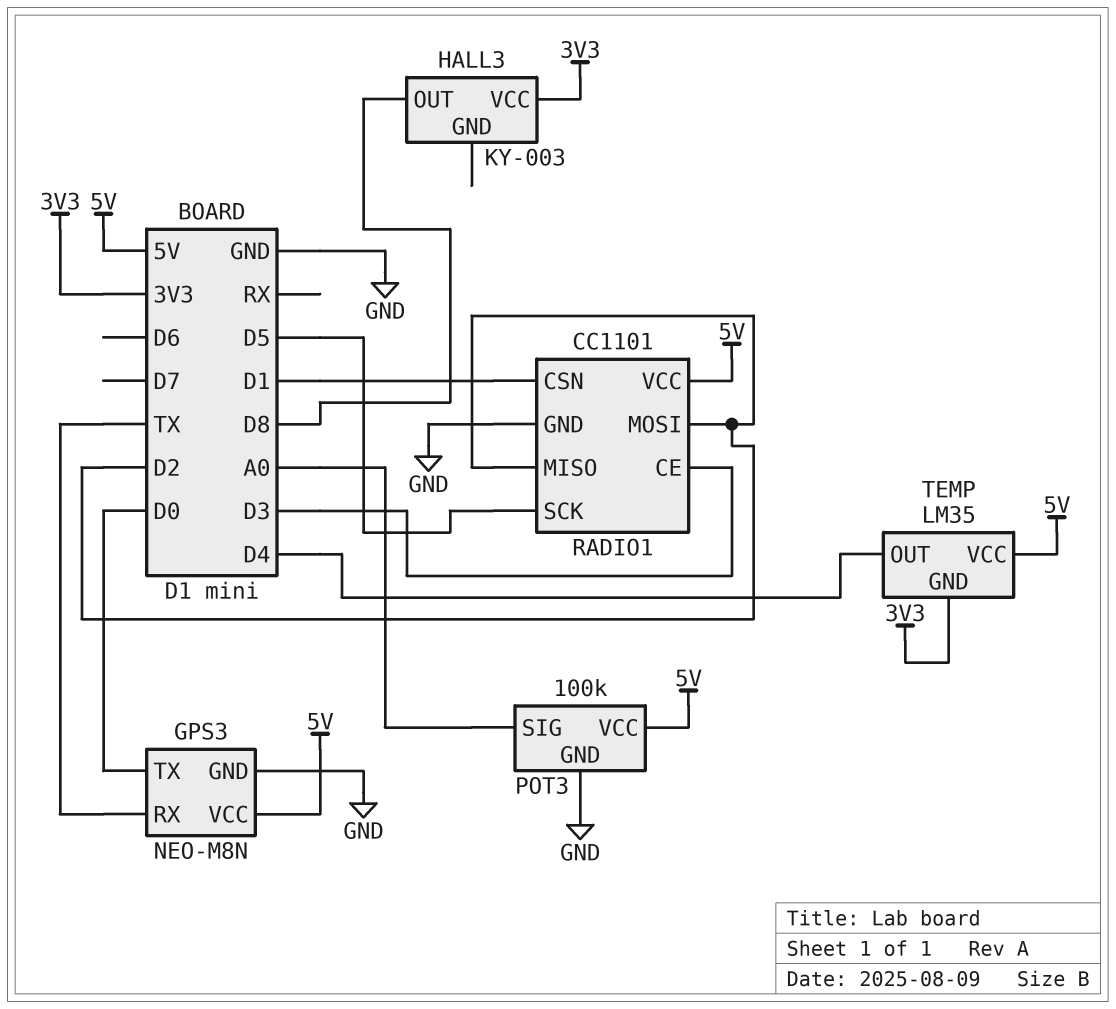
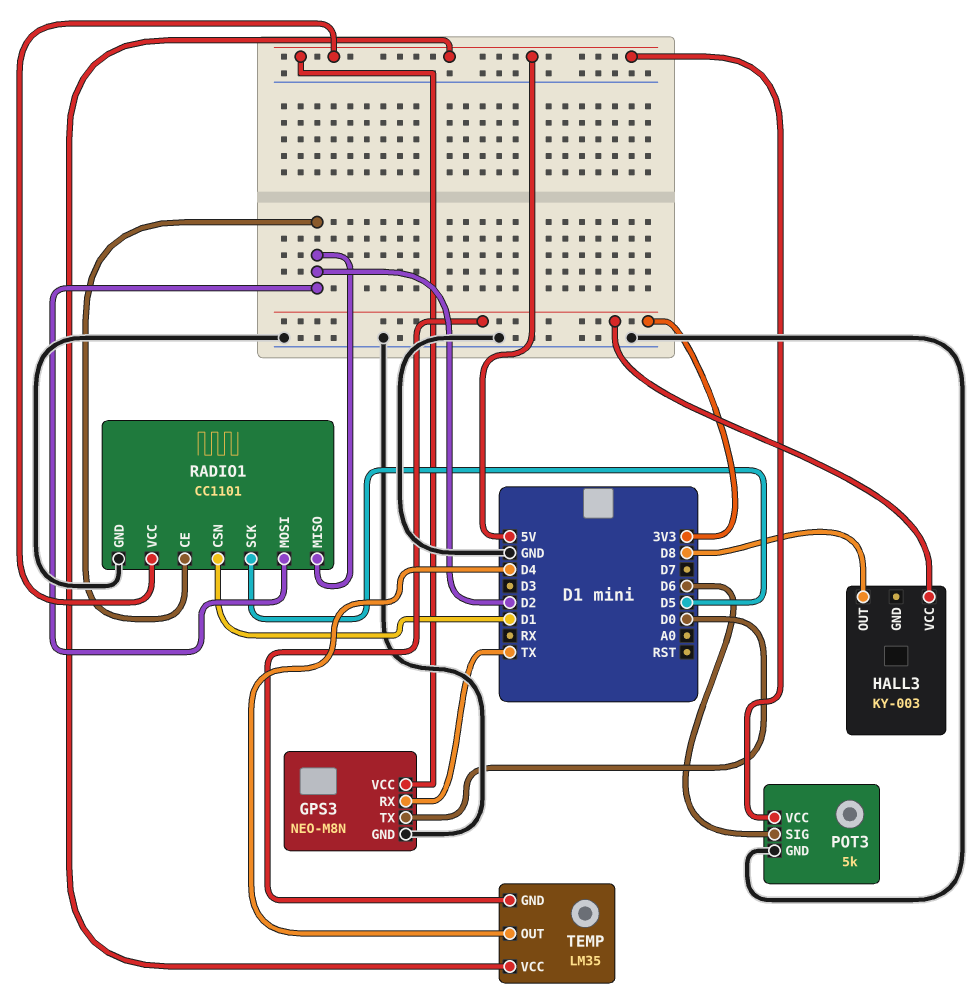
POT3: 100k -> 5k
POT3 pin SIG: A0 -> D6
RADIO1 pin CE: D3 -> D2

